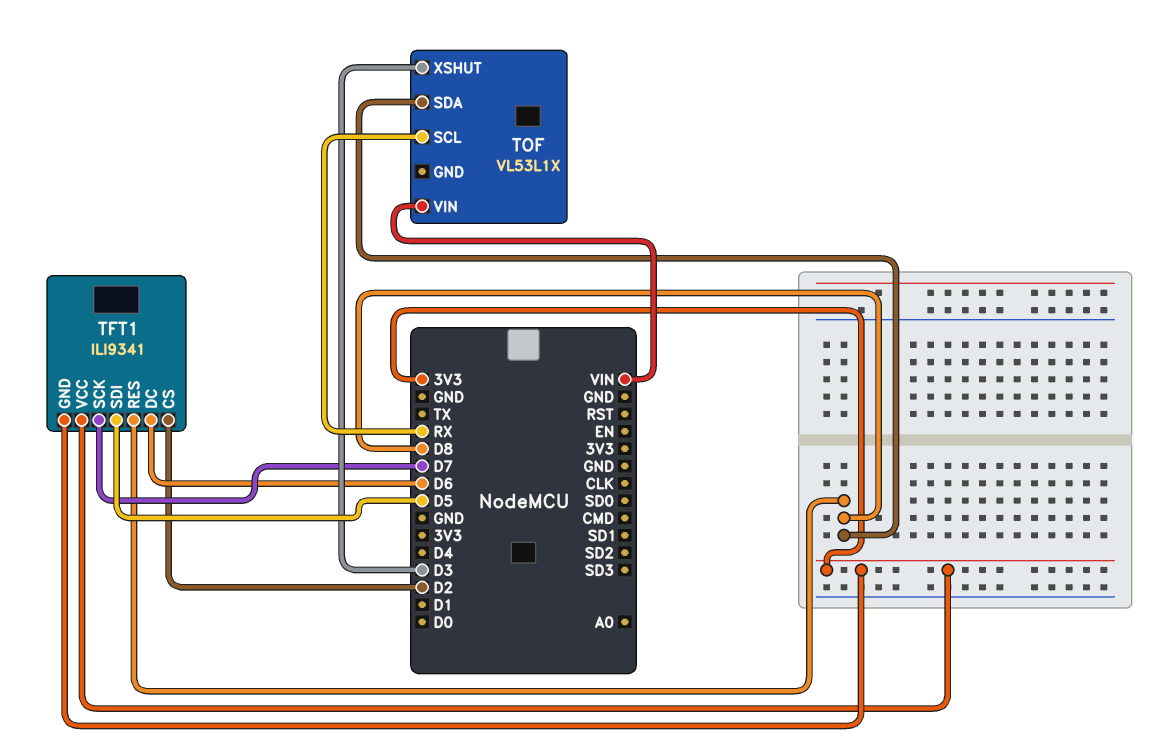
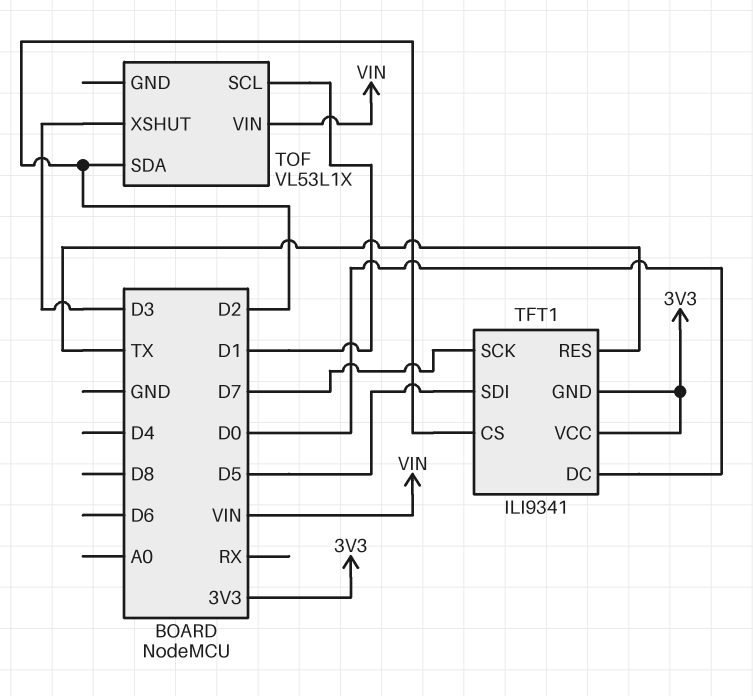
TFT1 pin DC: D6 -> D0
TFT1 pin RES: D8 -> TX
TOF pin SCL: RX -> D1
TOF pin SDA: D8 -> D2

